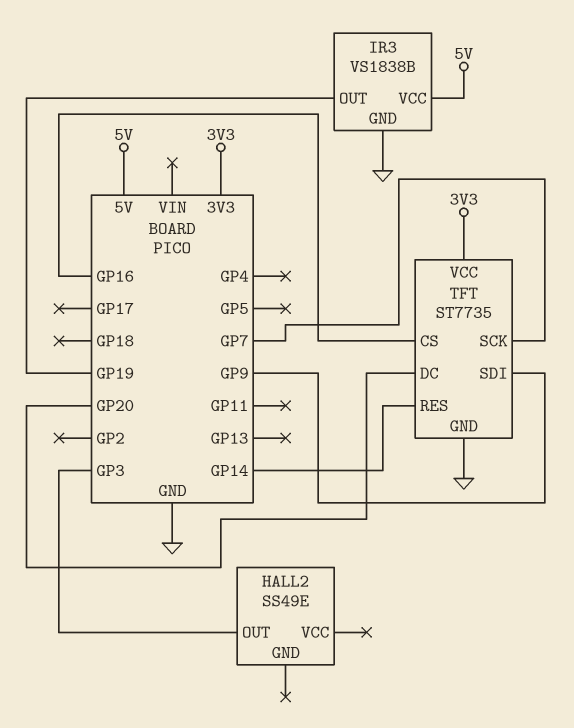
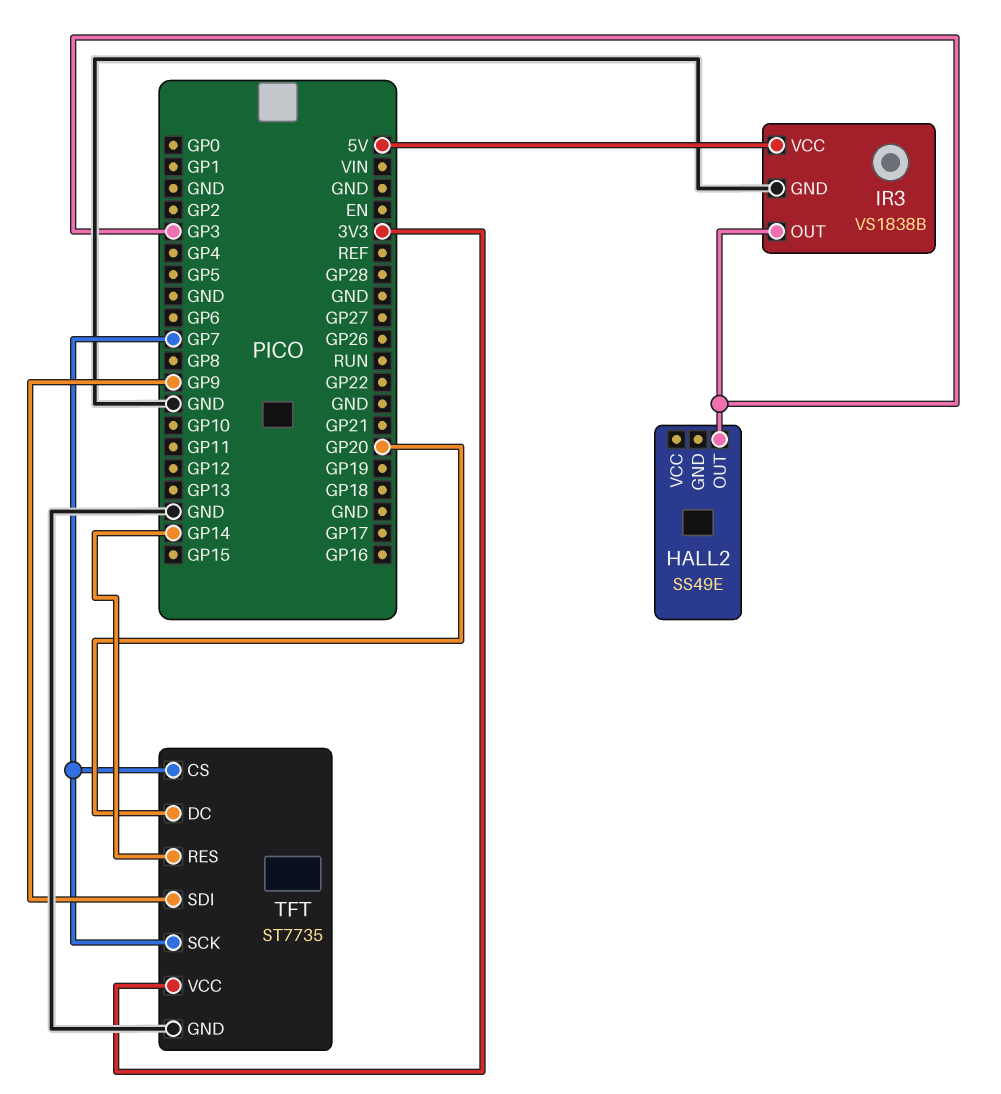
IR3 pin OUT: GP19 -> GP3
TFT pin CS: GP16 -> GP7

